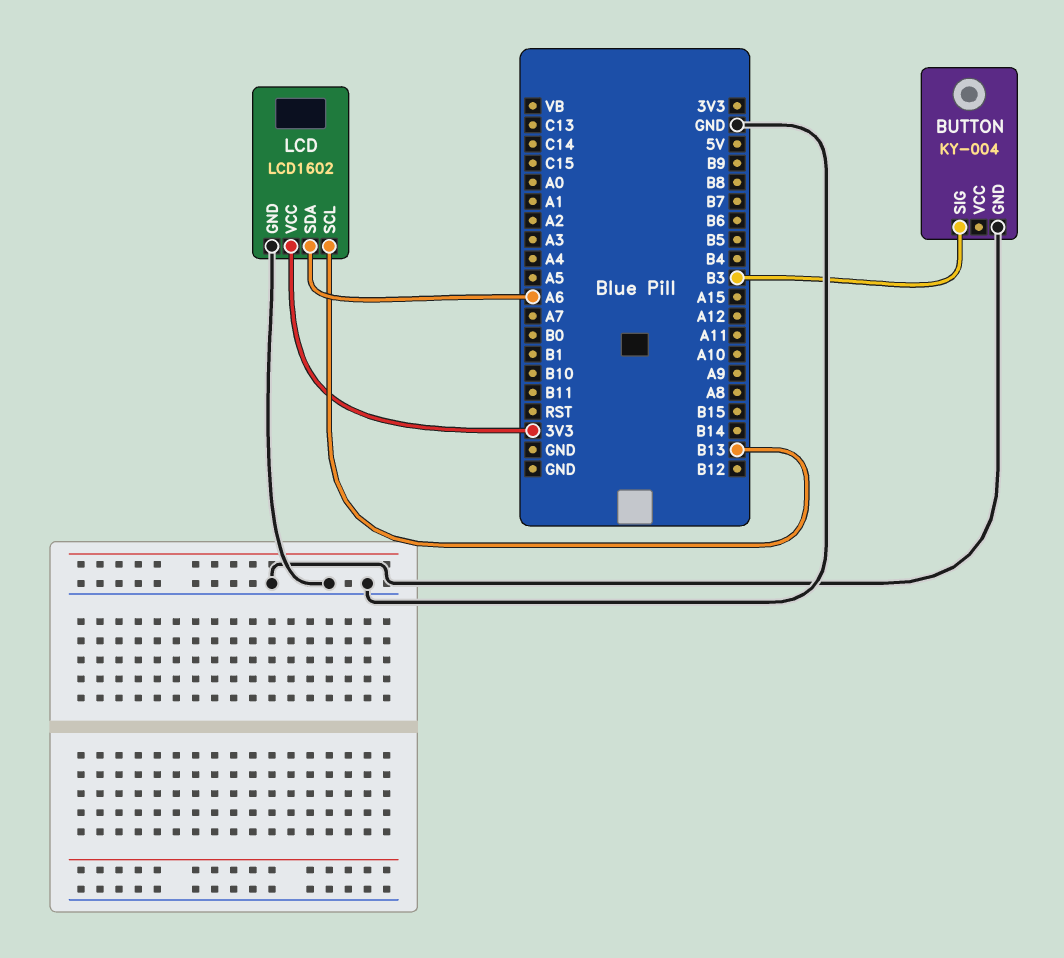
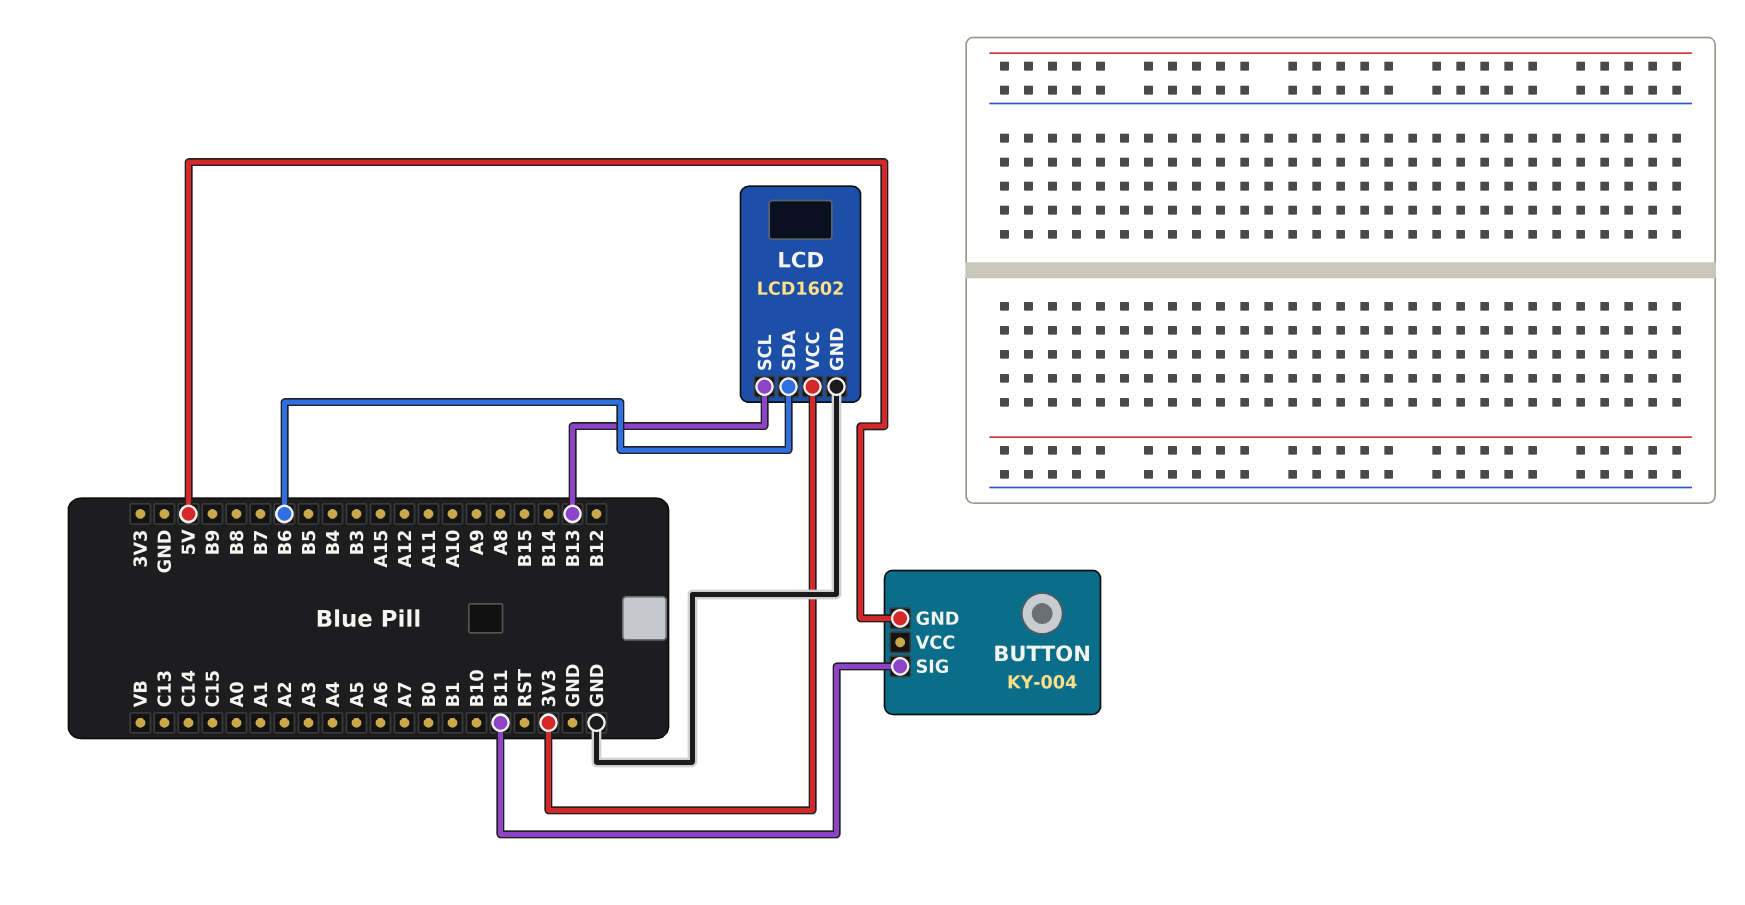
BUTTON pin GND: GND -> 5V
BUTTON pin SIG: B3 -> B11
LCD pin SDA: A6 -> B6

